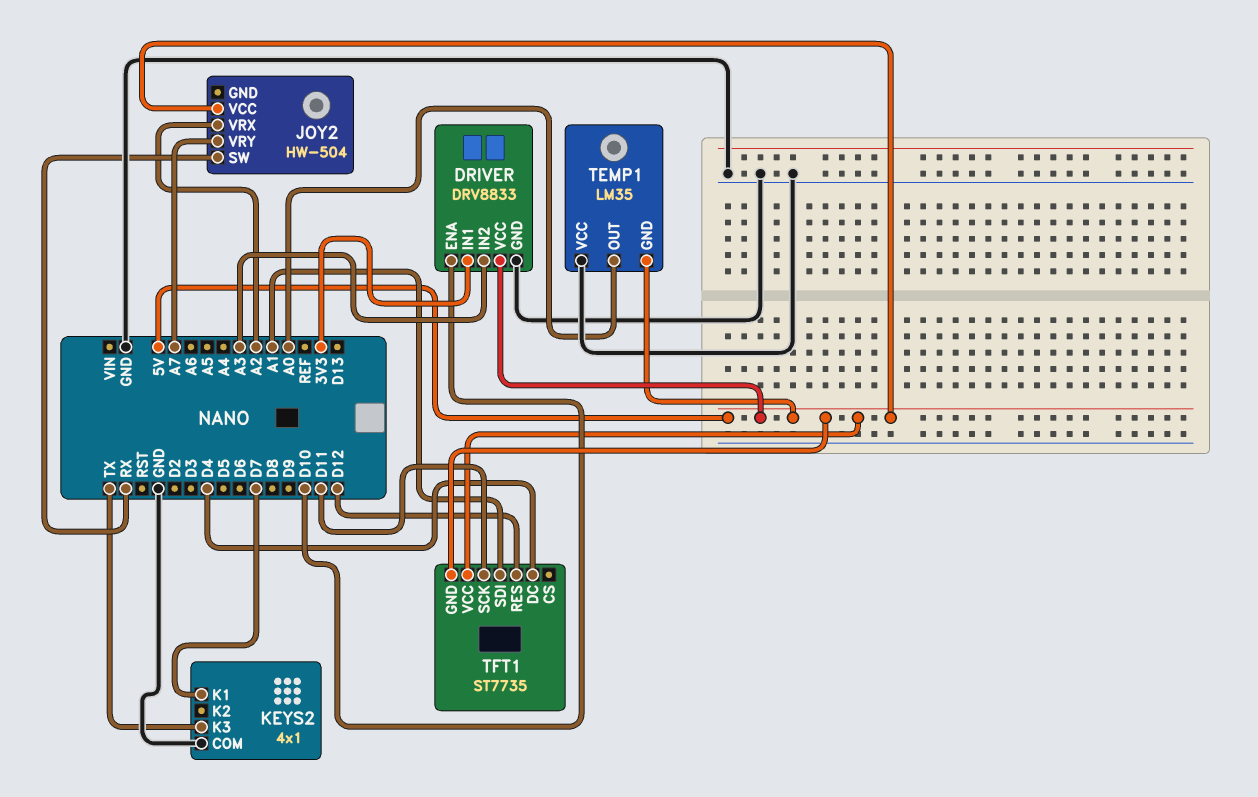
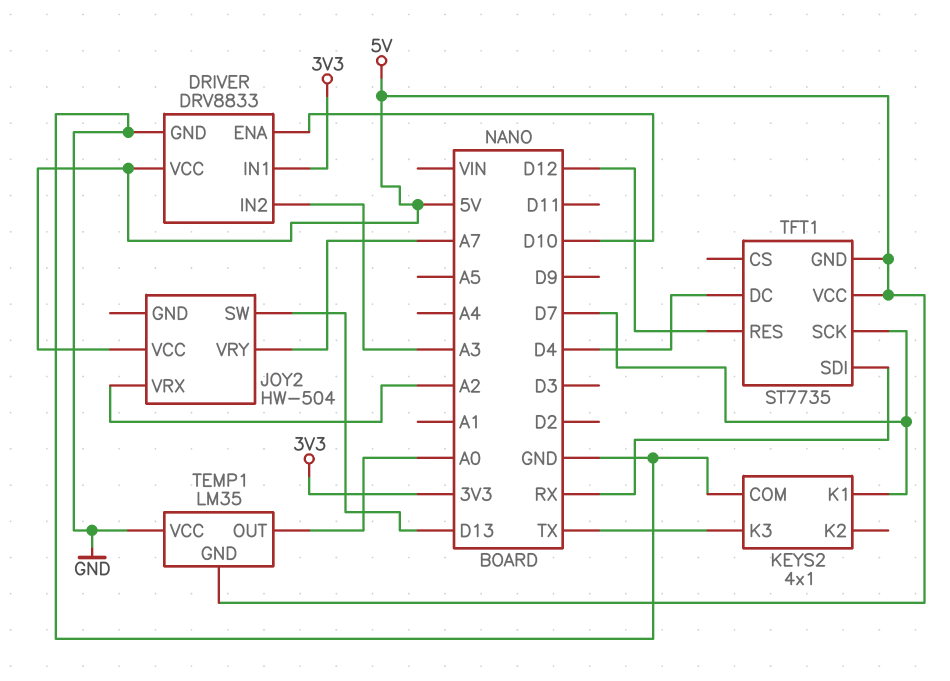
JOY2 pin SW: RX -> D13
TFT1 pin SCK: D11 -> D7
TFT1 pin SDI: A1 -> RX

